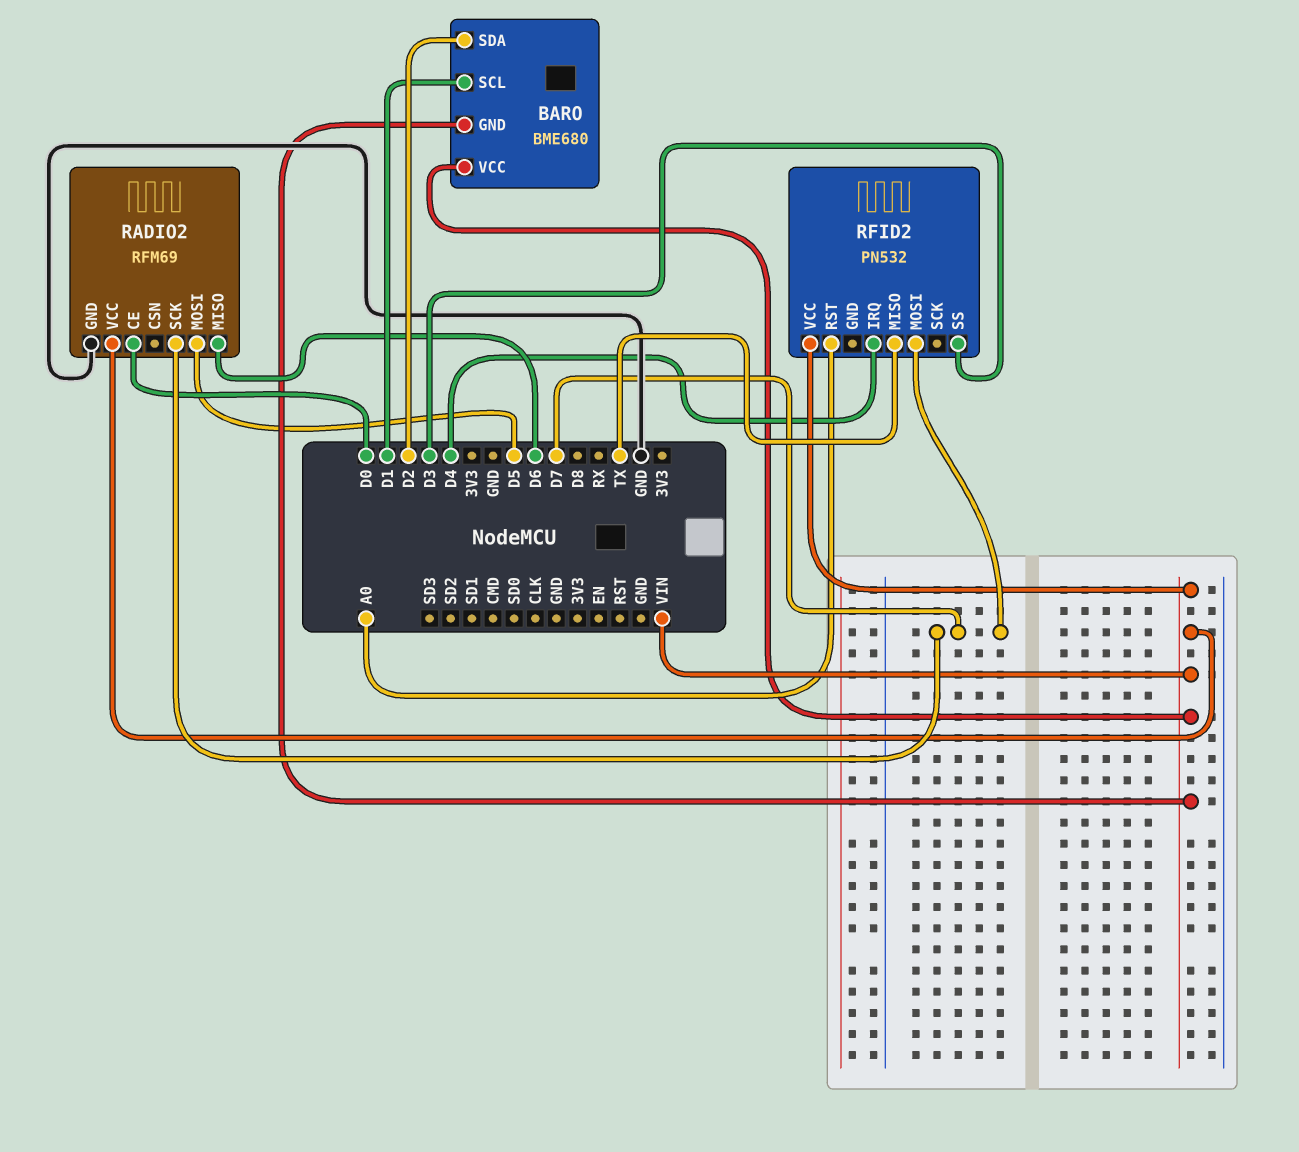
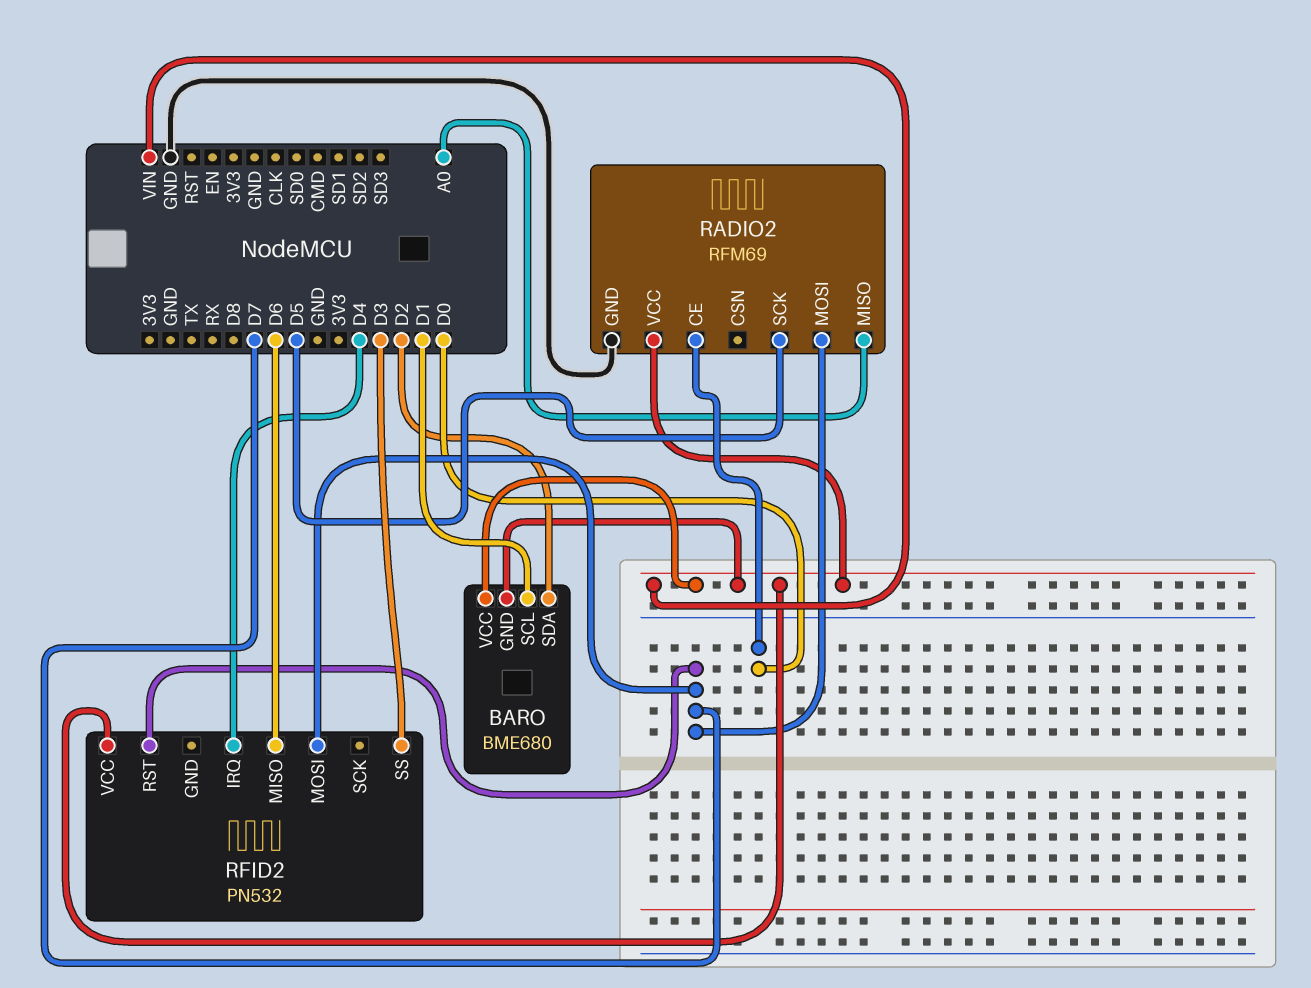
RADIO2 pin MISO: D6 -> A0
RADIO2 pin MOSI: D5 -> D7
RADIO2 pin SCK: D7 -> D5
RFID2 pin MISO: TX -> D6
RFID2 pin RST: A0 -> D7

